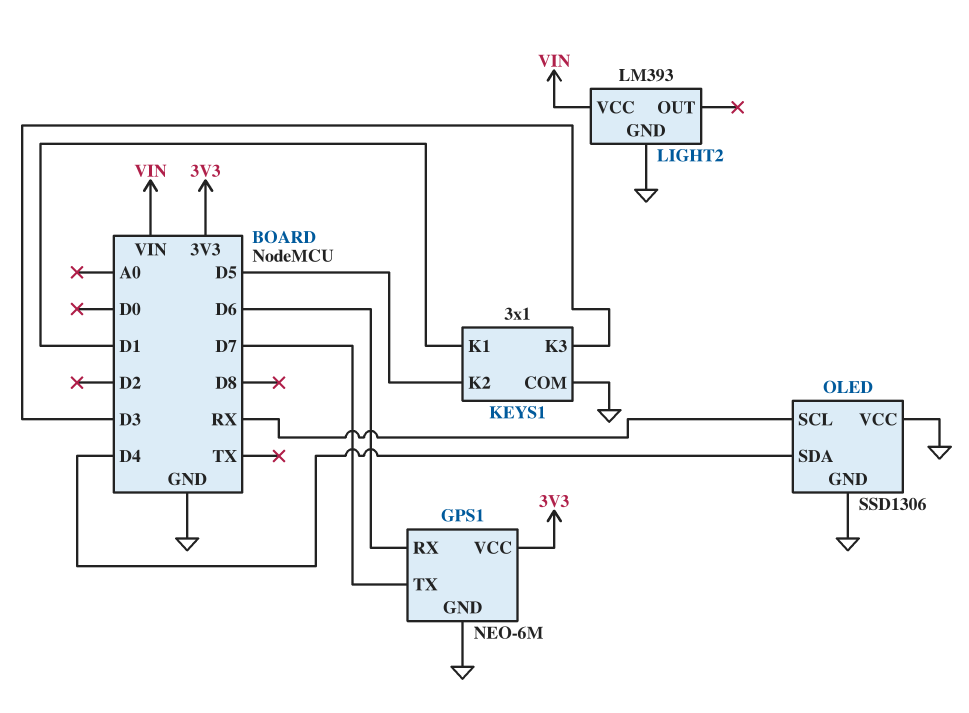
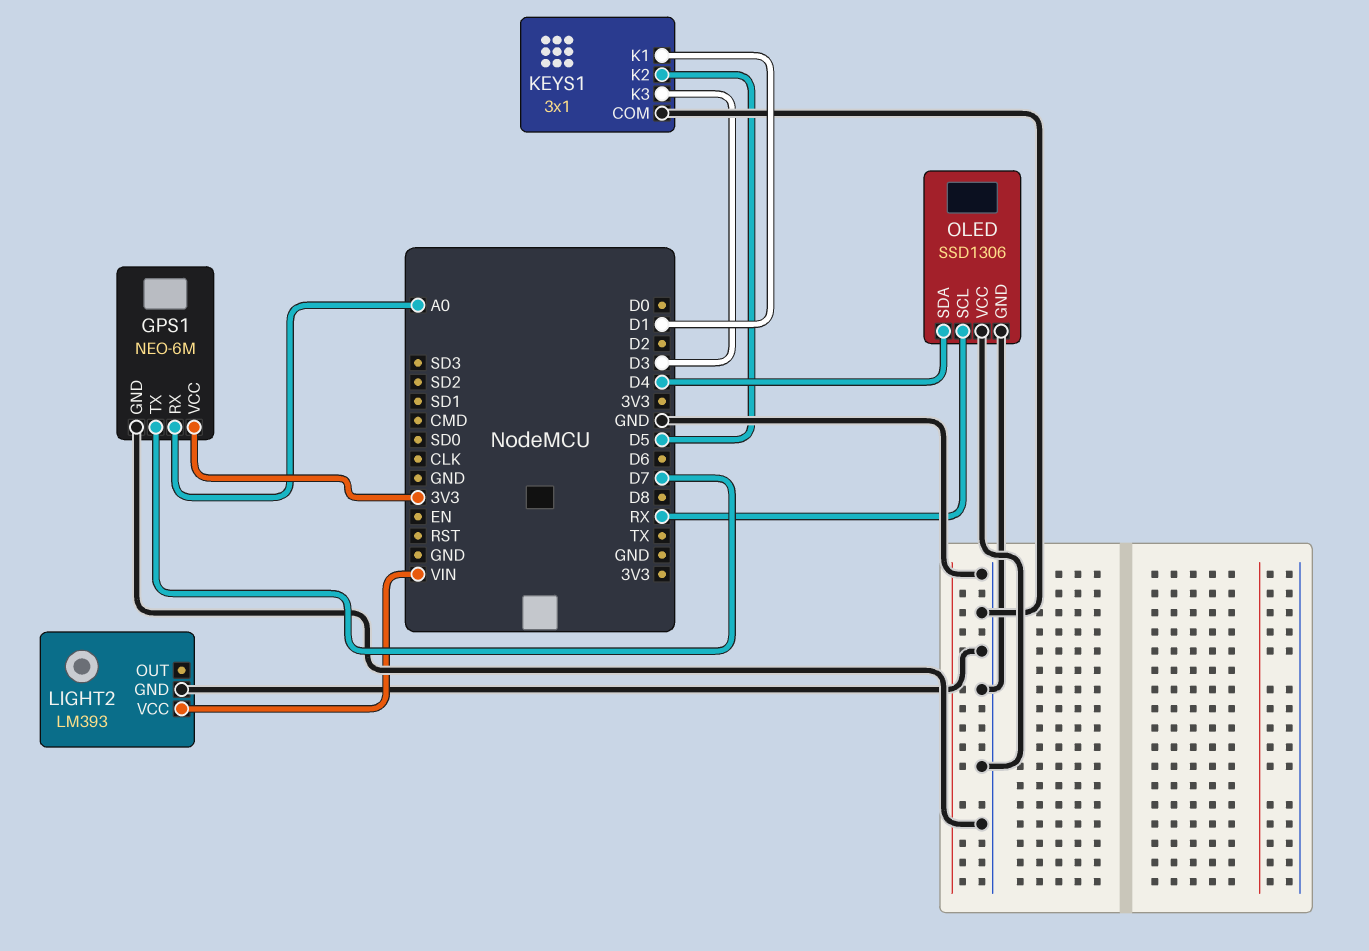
GPS1 pin RX: D6 -> A0

